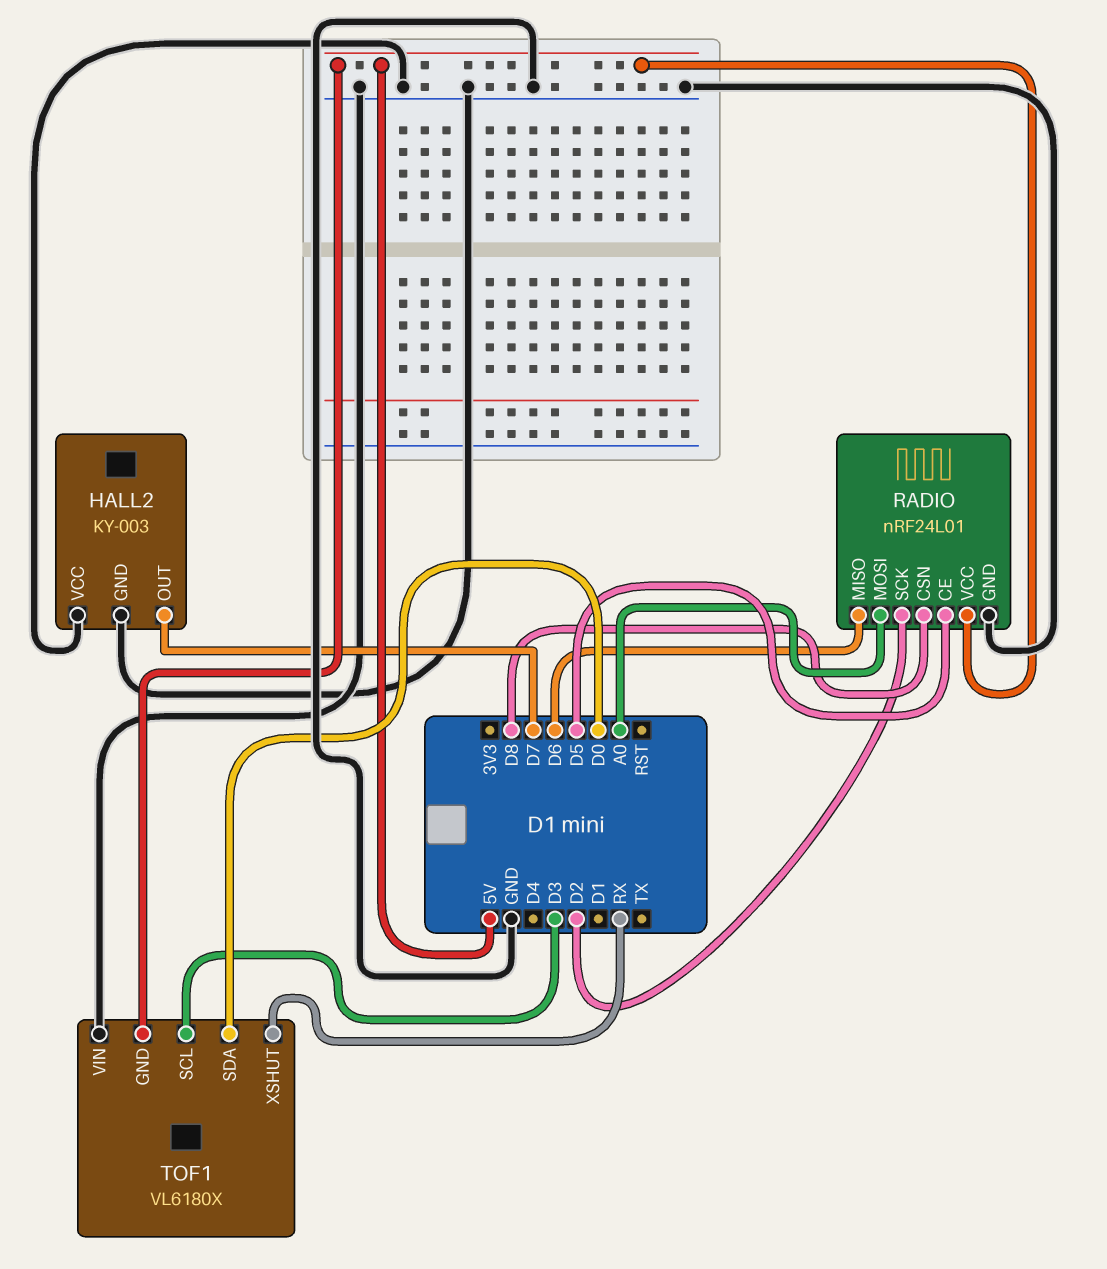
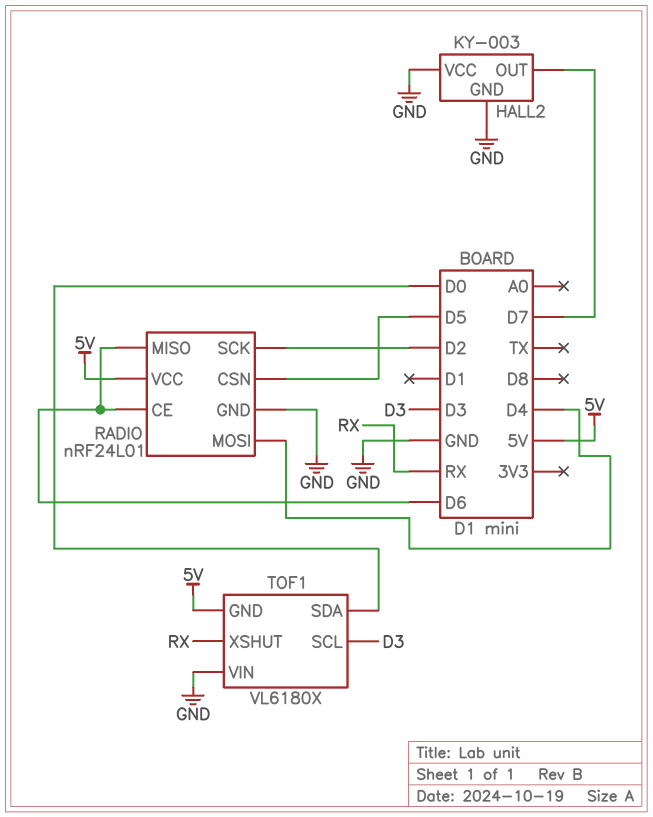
RADIO pin CE: D5 -> D6
RADIO pin CSN: D8 -> D5
RADIO pin MOSI: A0 -> D4

